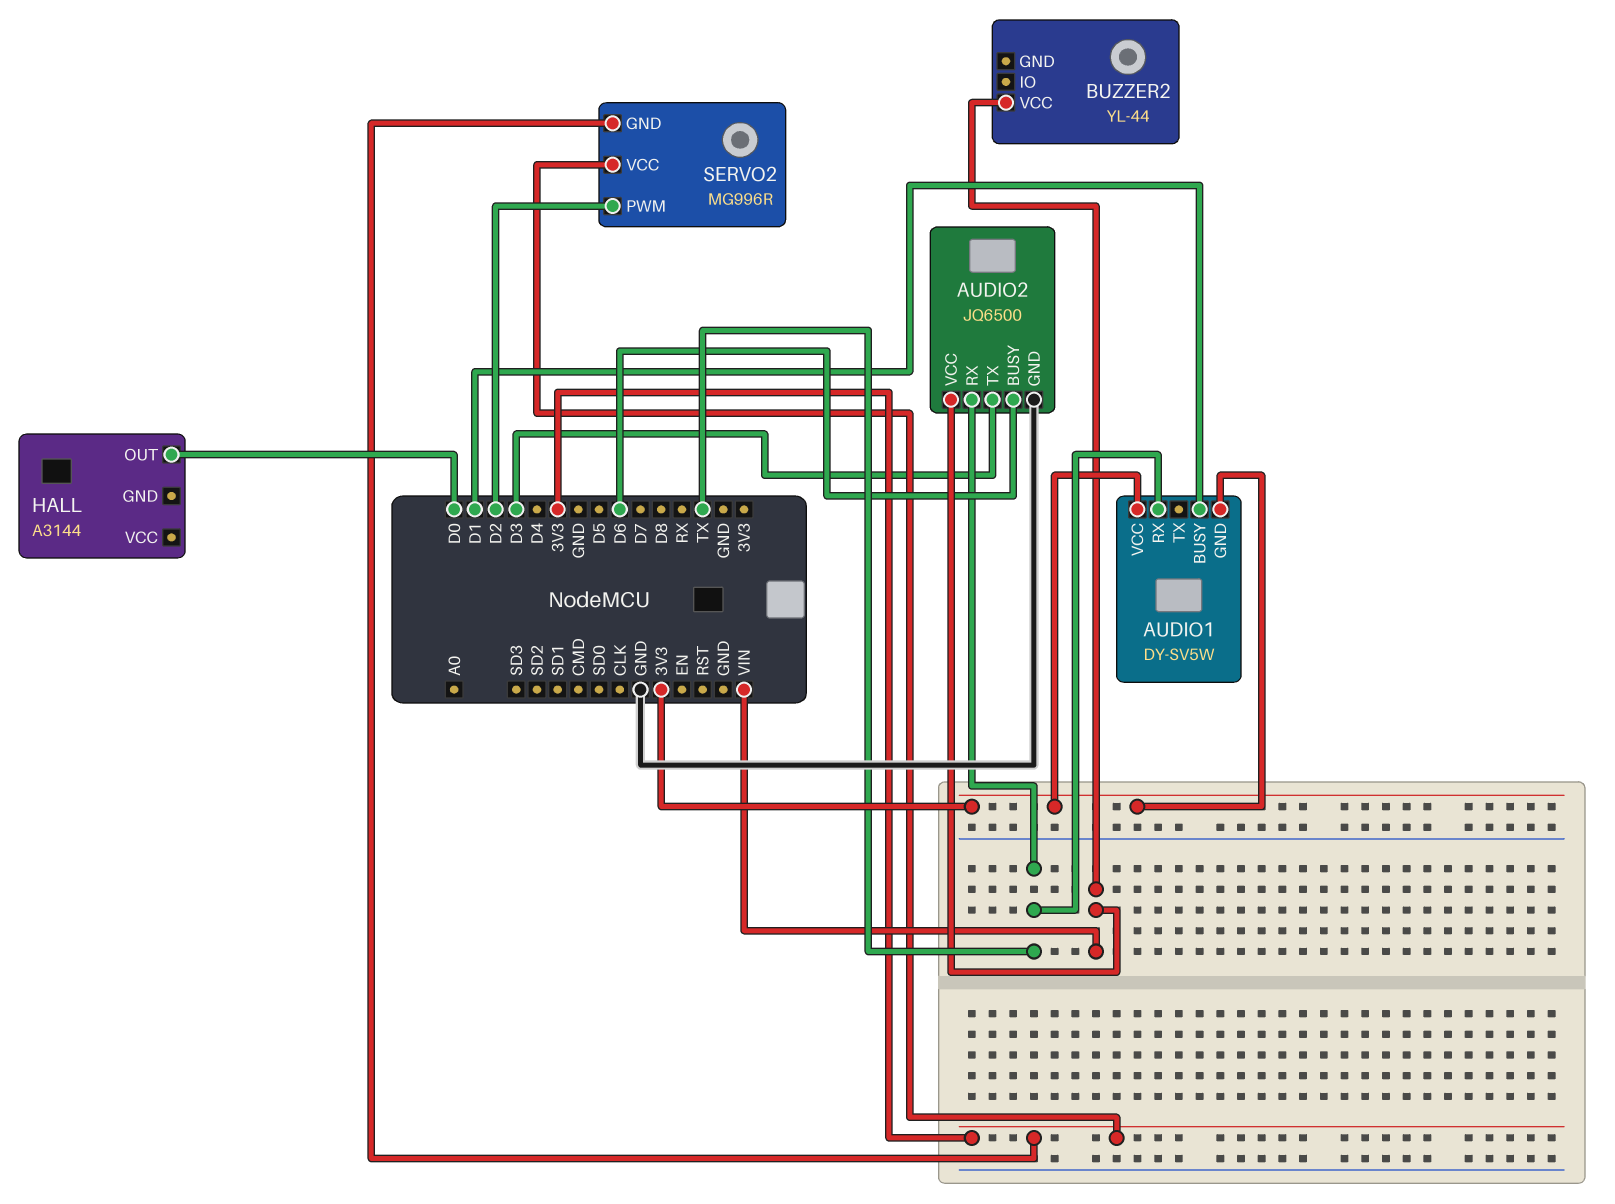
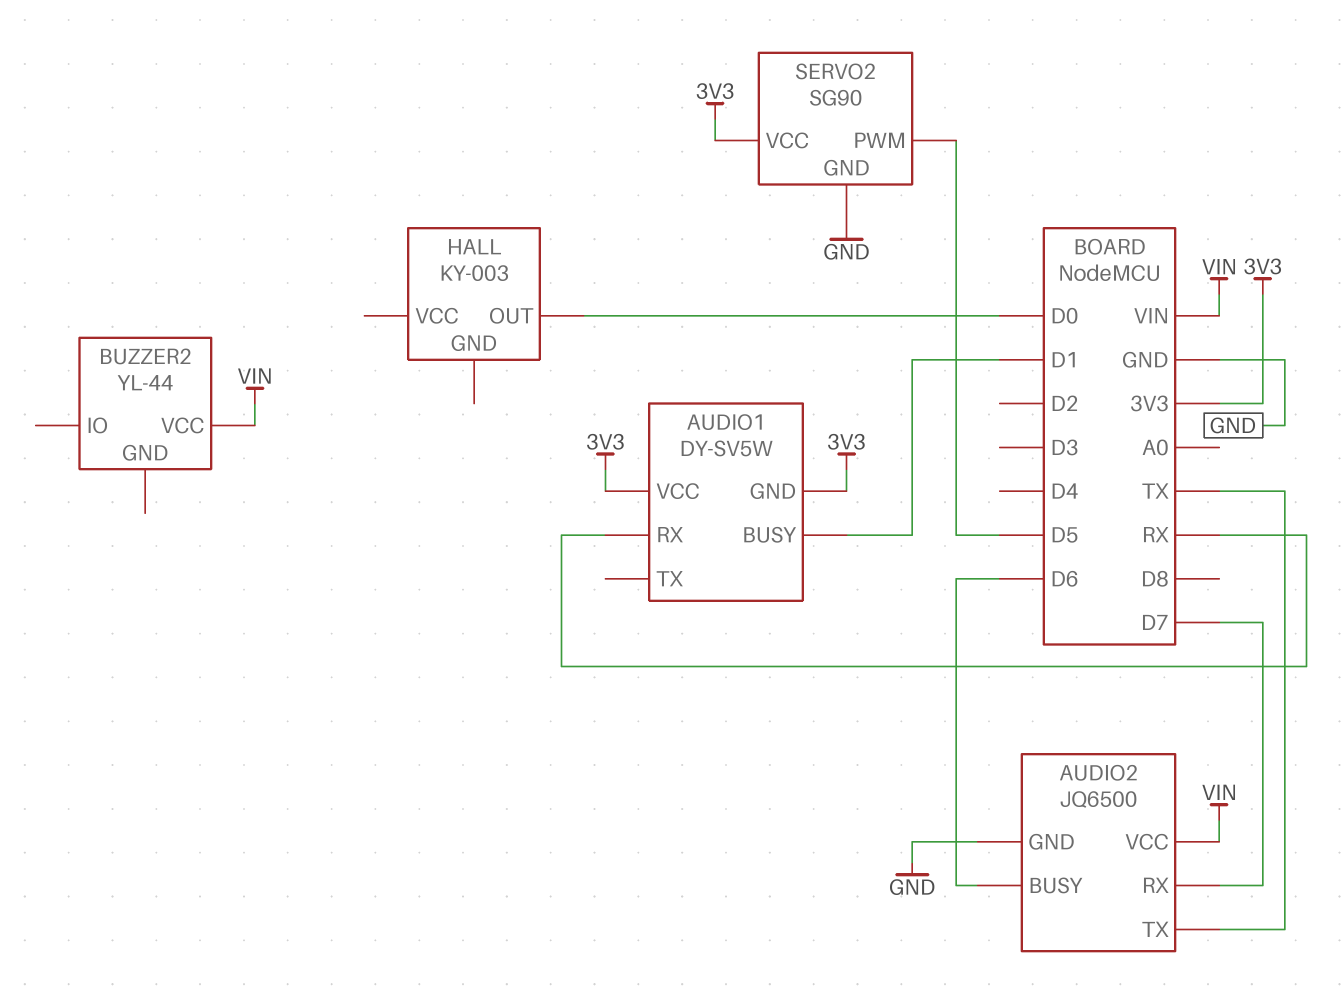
AUDIO1 pin RX: TX -> RX
AUDIO2 pin RX: TX -> D7
AUDIO2 pin TX: D3 -> TX
HALL: A3144 -> KY-003
SERVO2: MG996R -> SG90
SERVO2 pin GND: 3V3 -> GND
SERVO2 pin PWM: D2 -> D5

